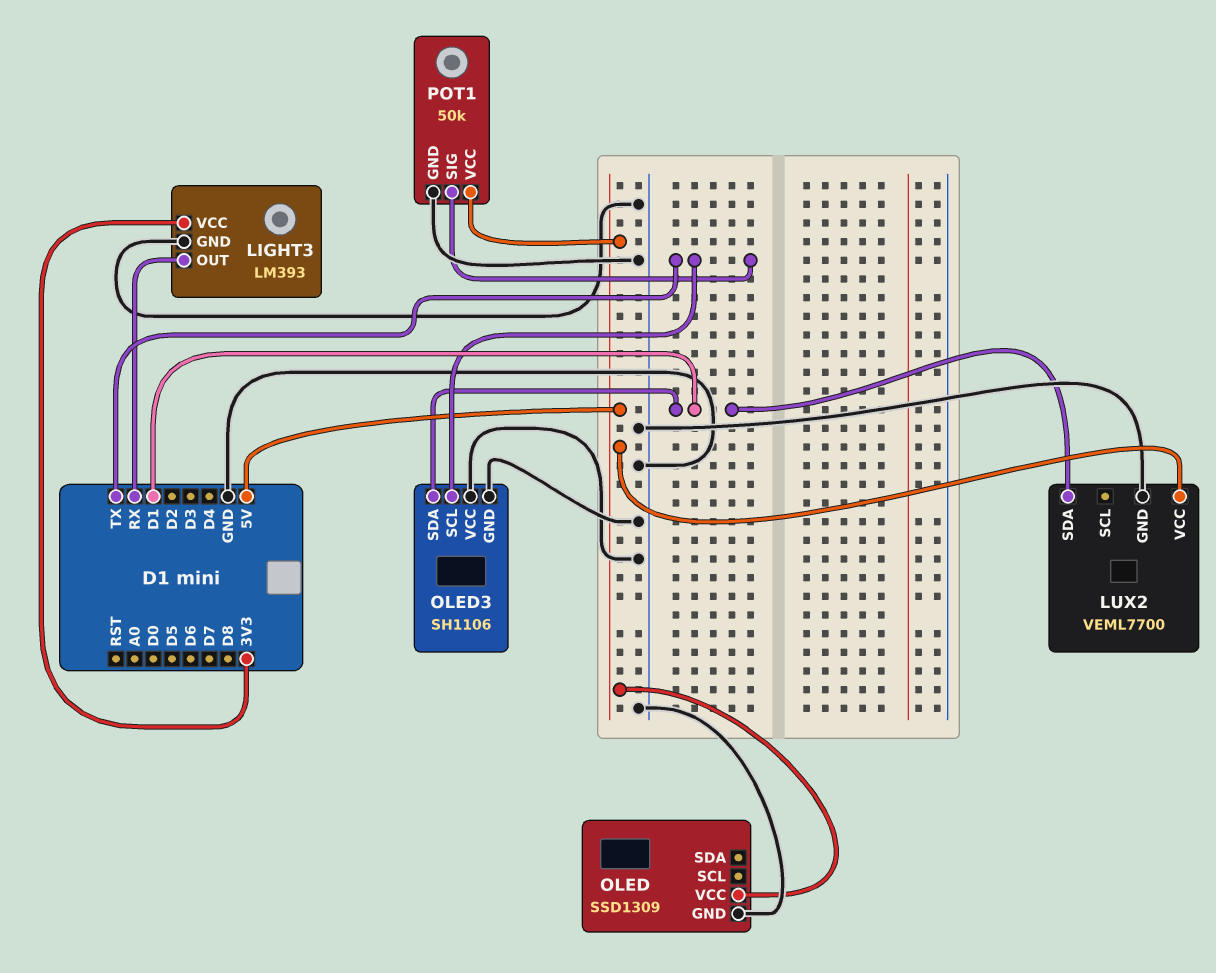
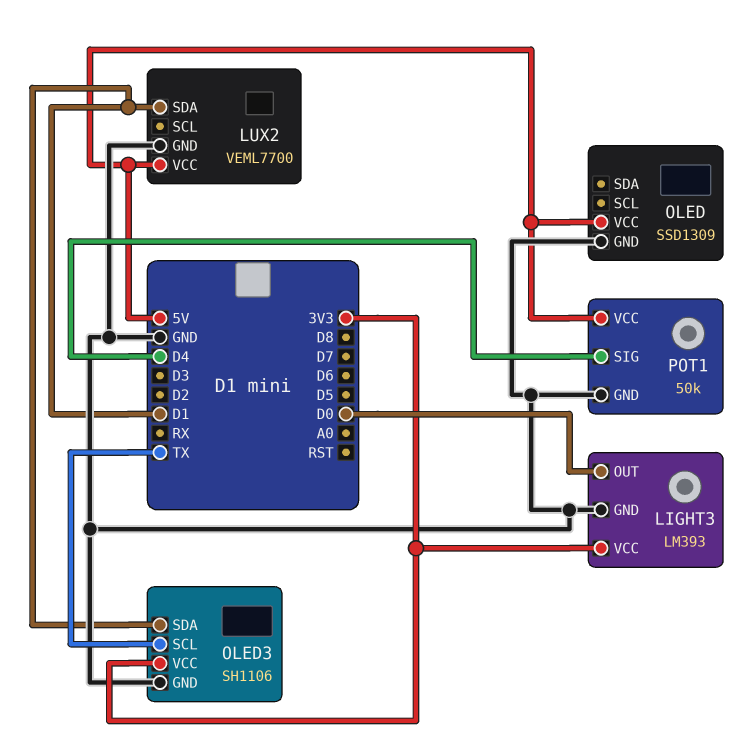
LIGHT3 pin OUT: RX -> D0
OLED3 pin VCC: GND -> 3V3
POT1 pin SIG: TX -> D4

